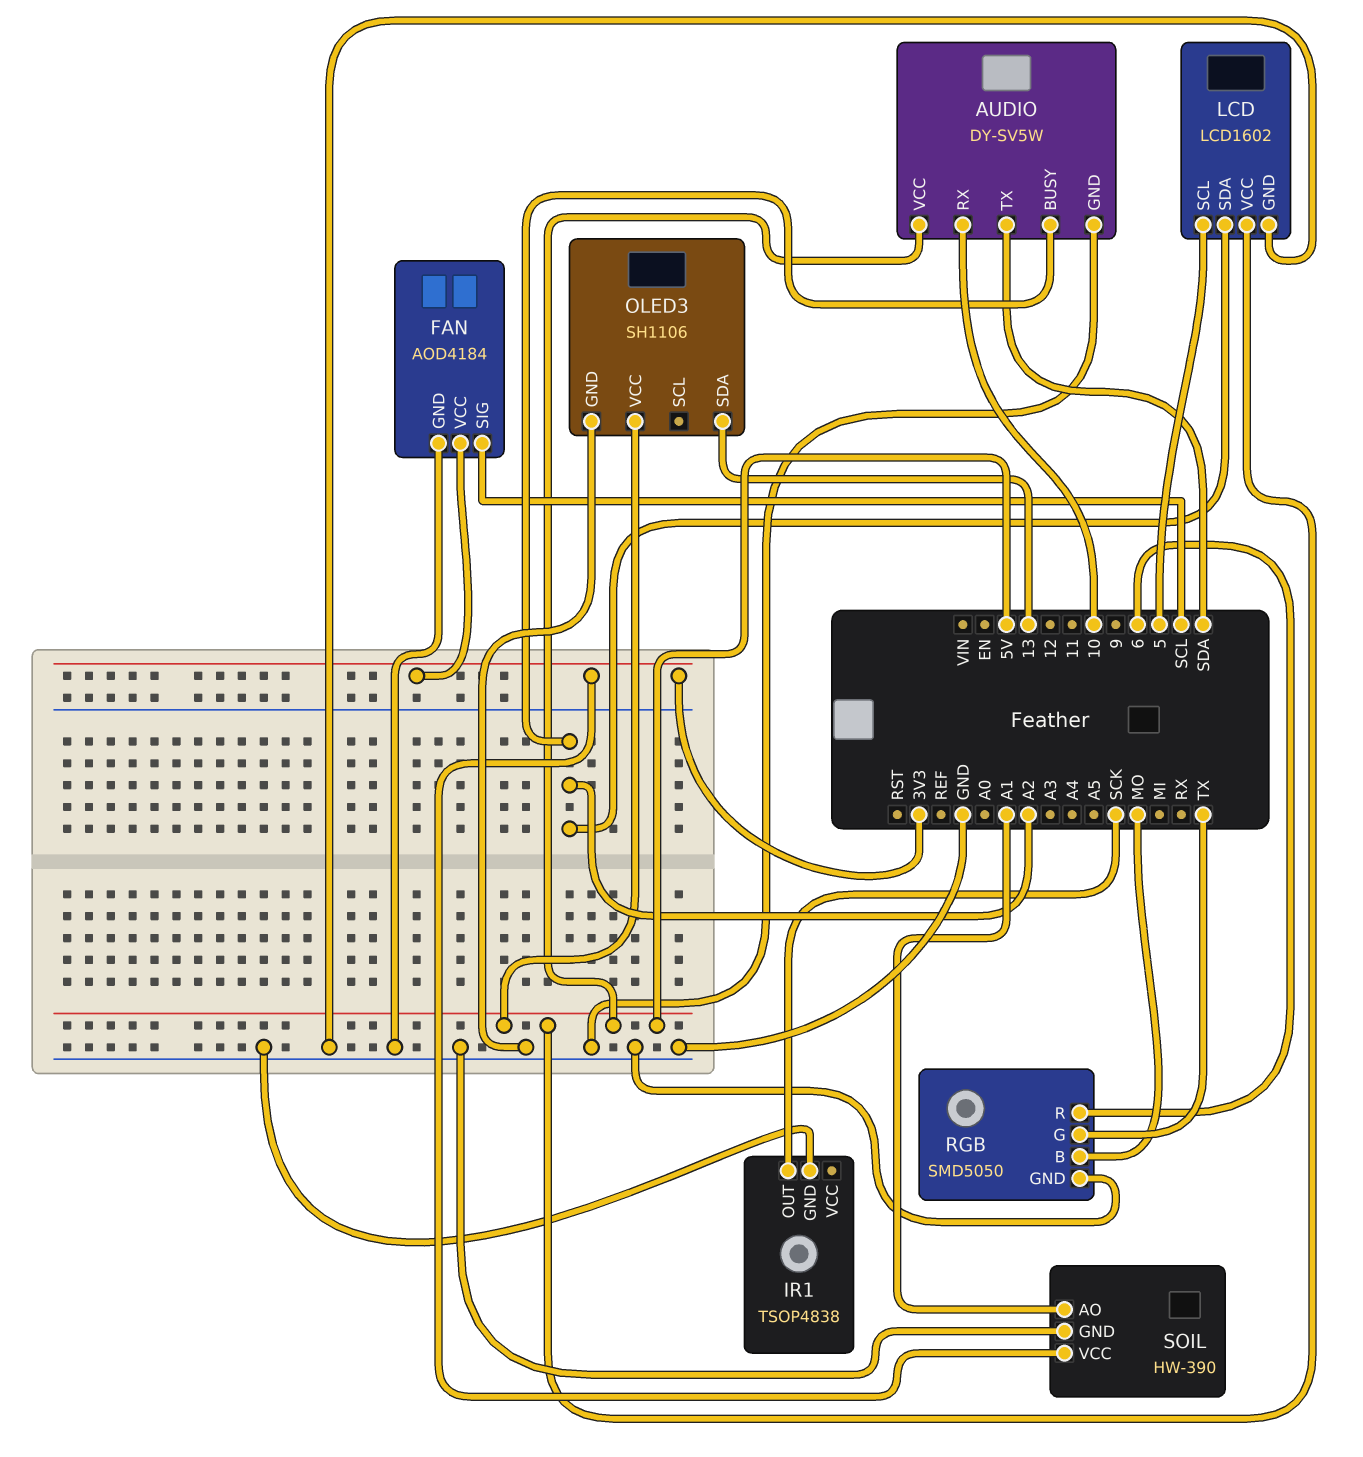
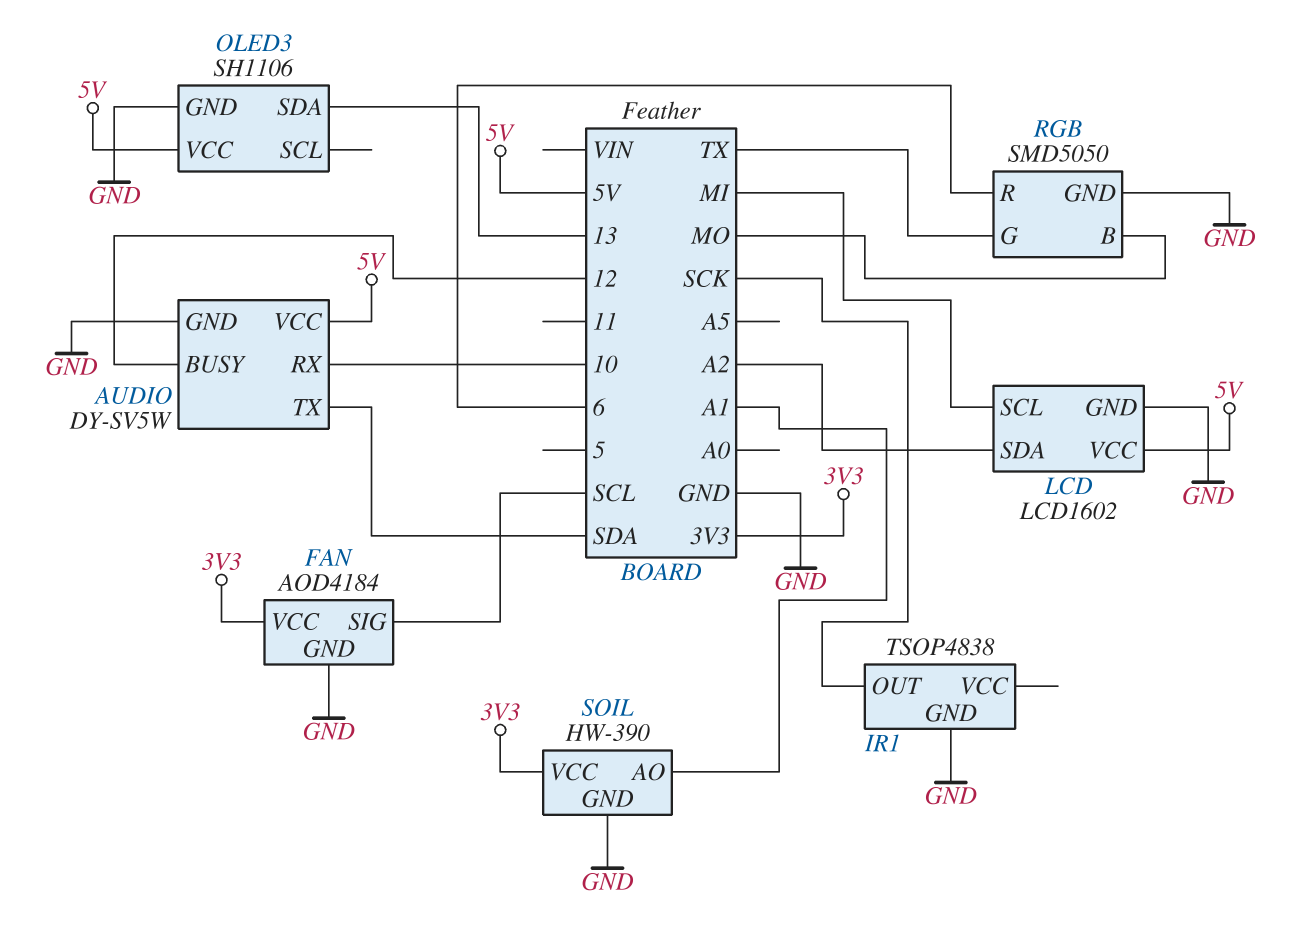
AUDIO pin BUSY: A2 -> 12
LCD pin SCL: 5 -> MI

